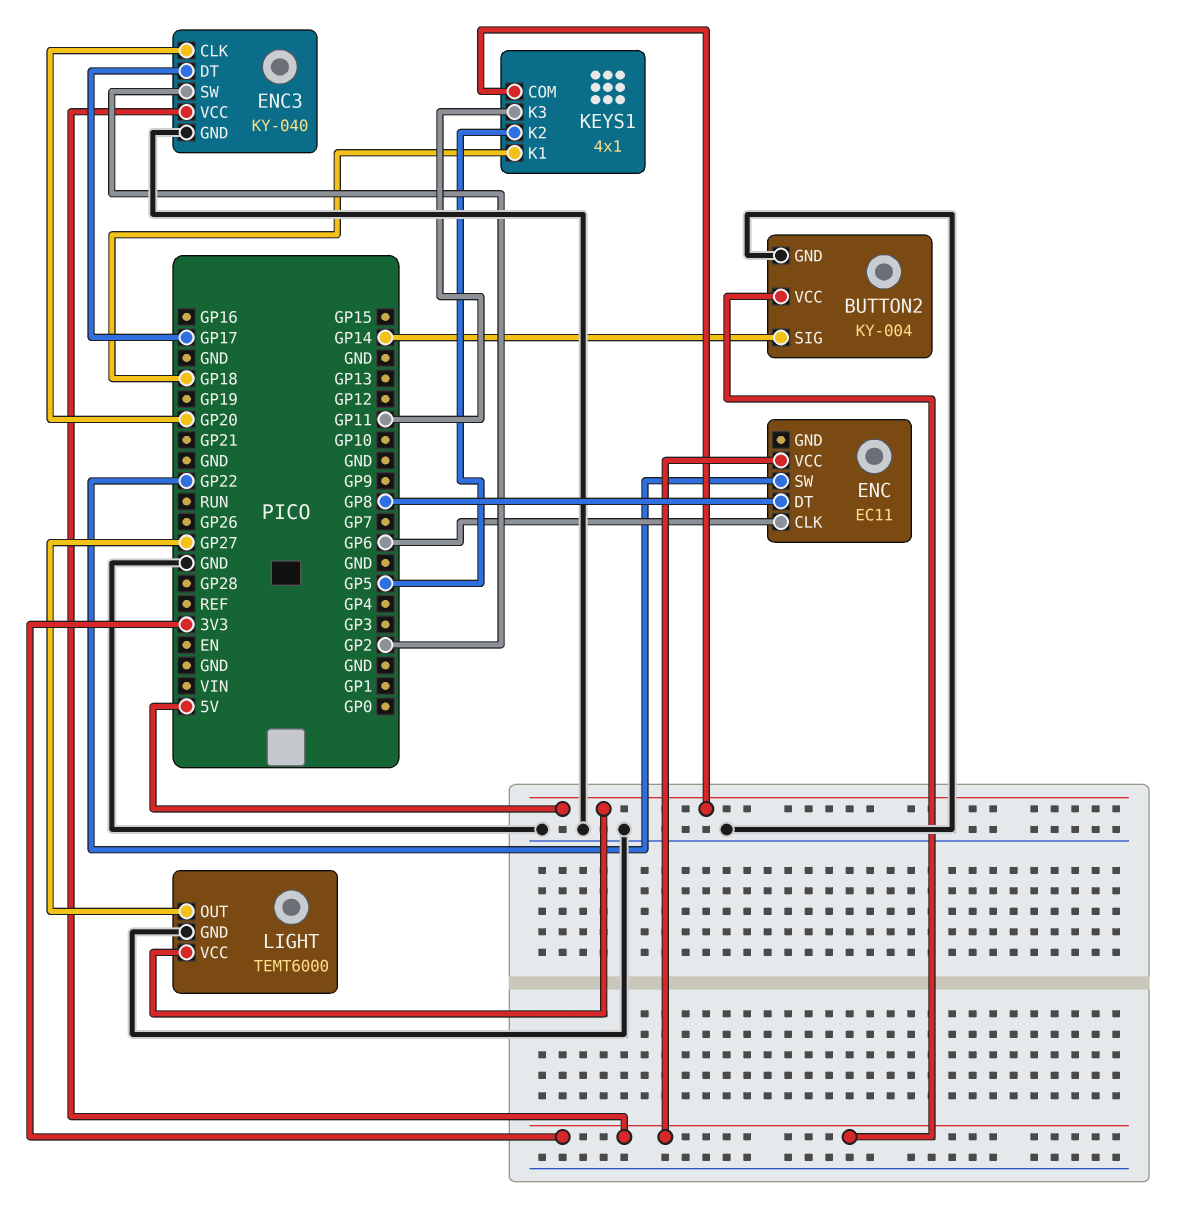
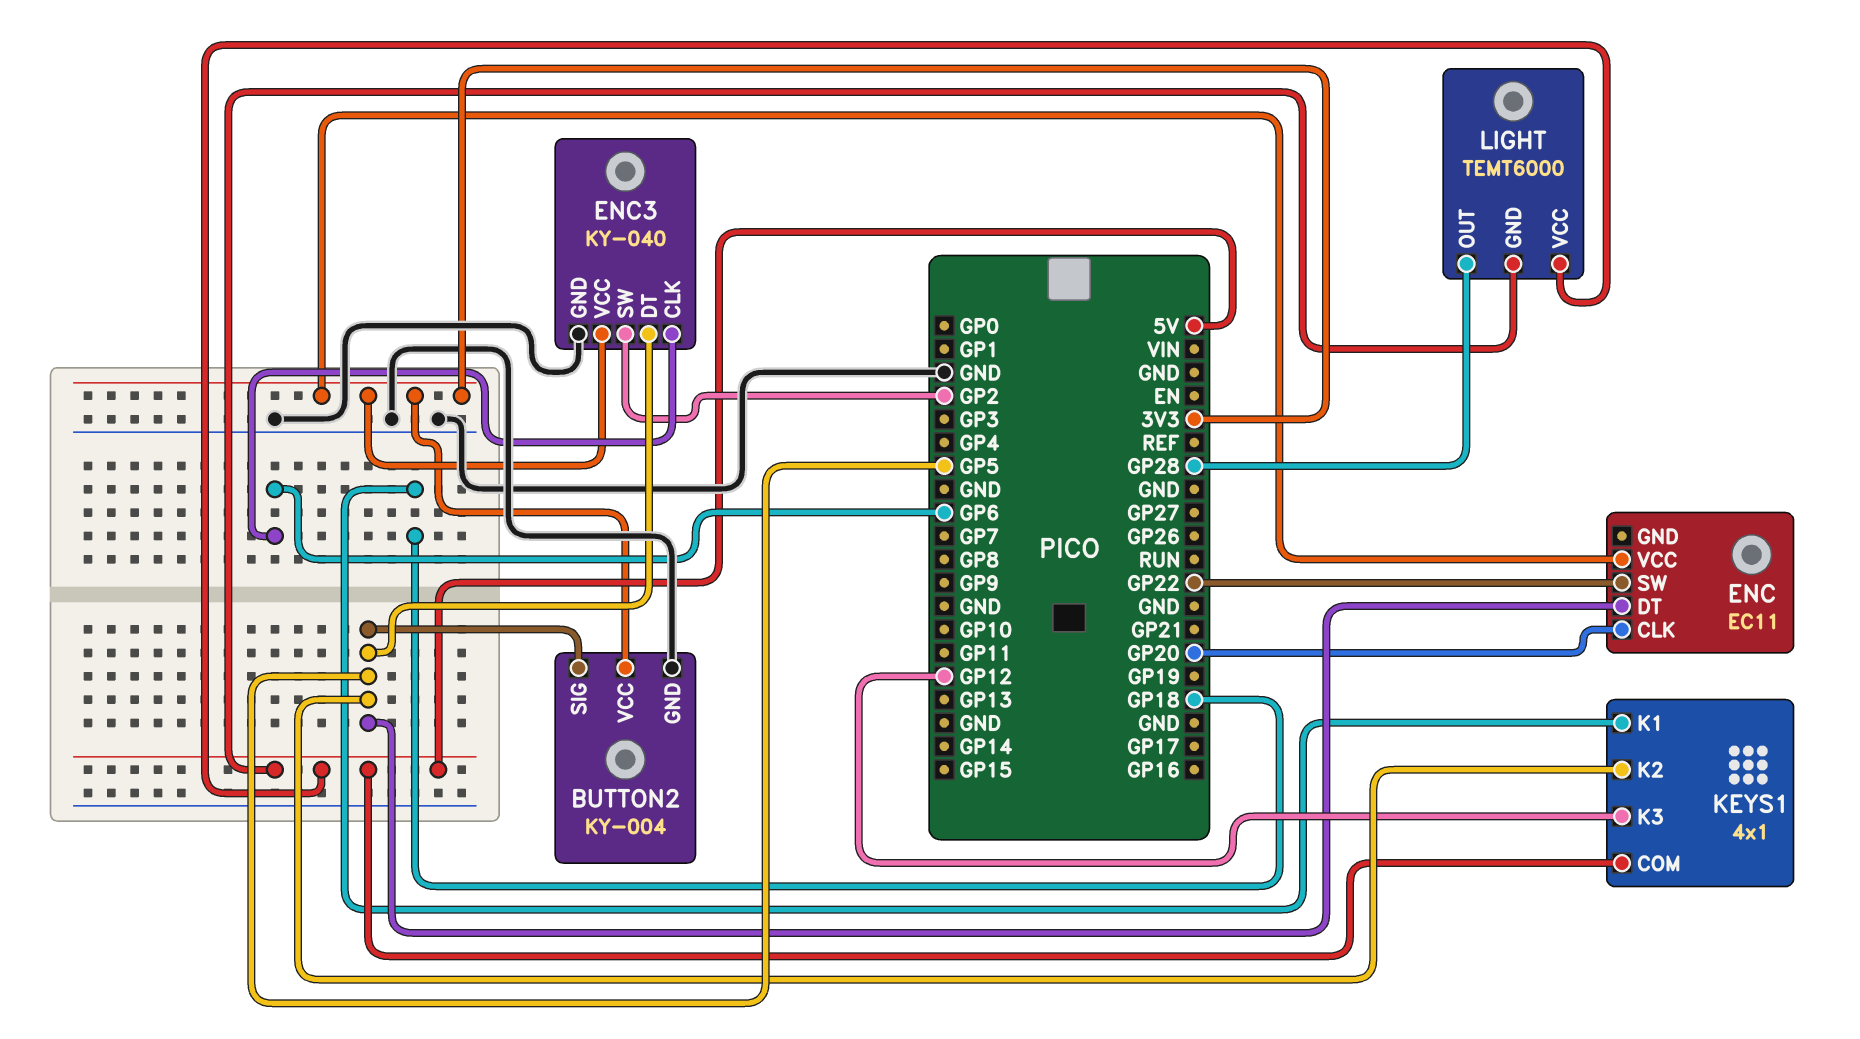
BUTTON2 pin SIG: GP14 -> GP5
ENC pin CLK: GP6 -> GP20
ENC pin DT: GP8 -> GP5
ENC3 pin CLK: GP20 -> GP6
ENC3 pin DT: GP17 -> GP5
KEYS1 pin K3: GP11 -> GP12
LIGHT pin GND: GND -> 5V
LIGHT pin OUT: GP27 -> GP28

